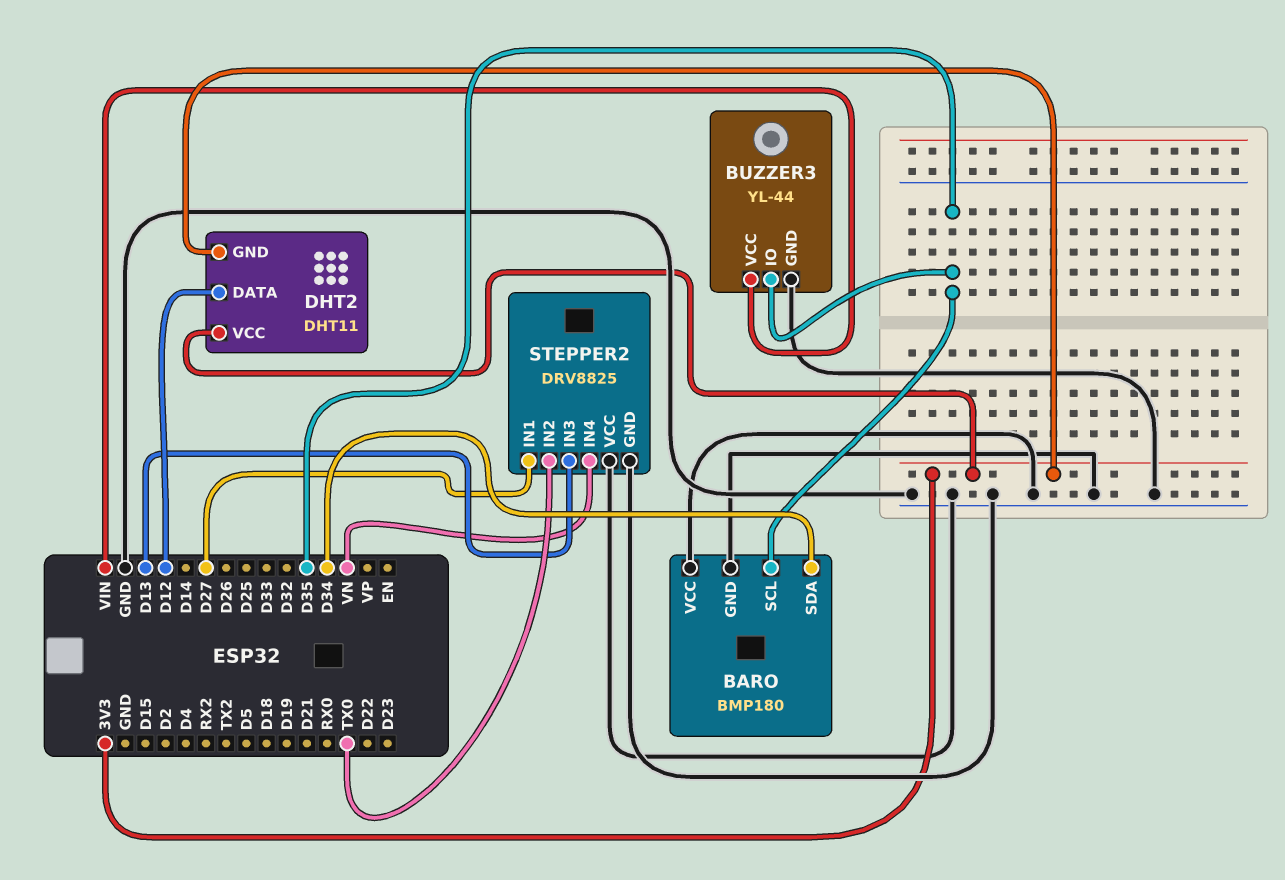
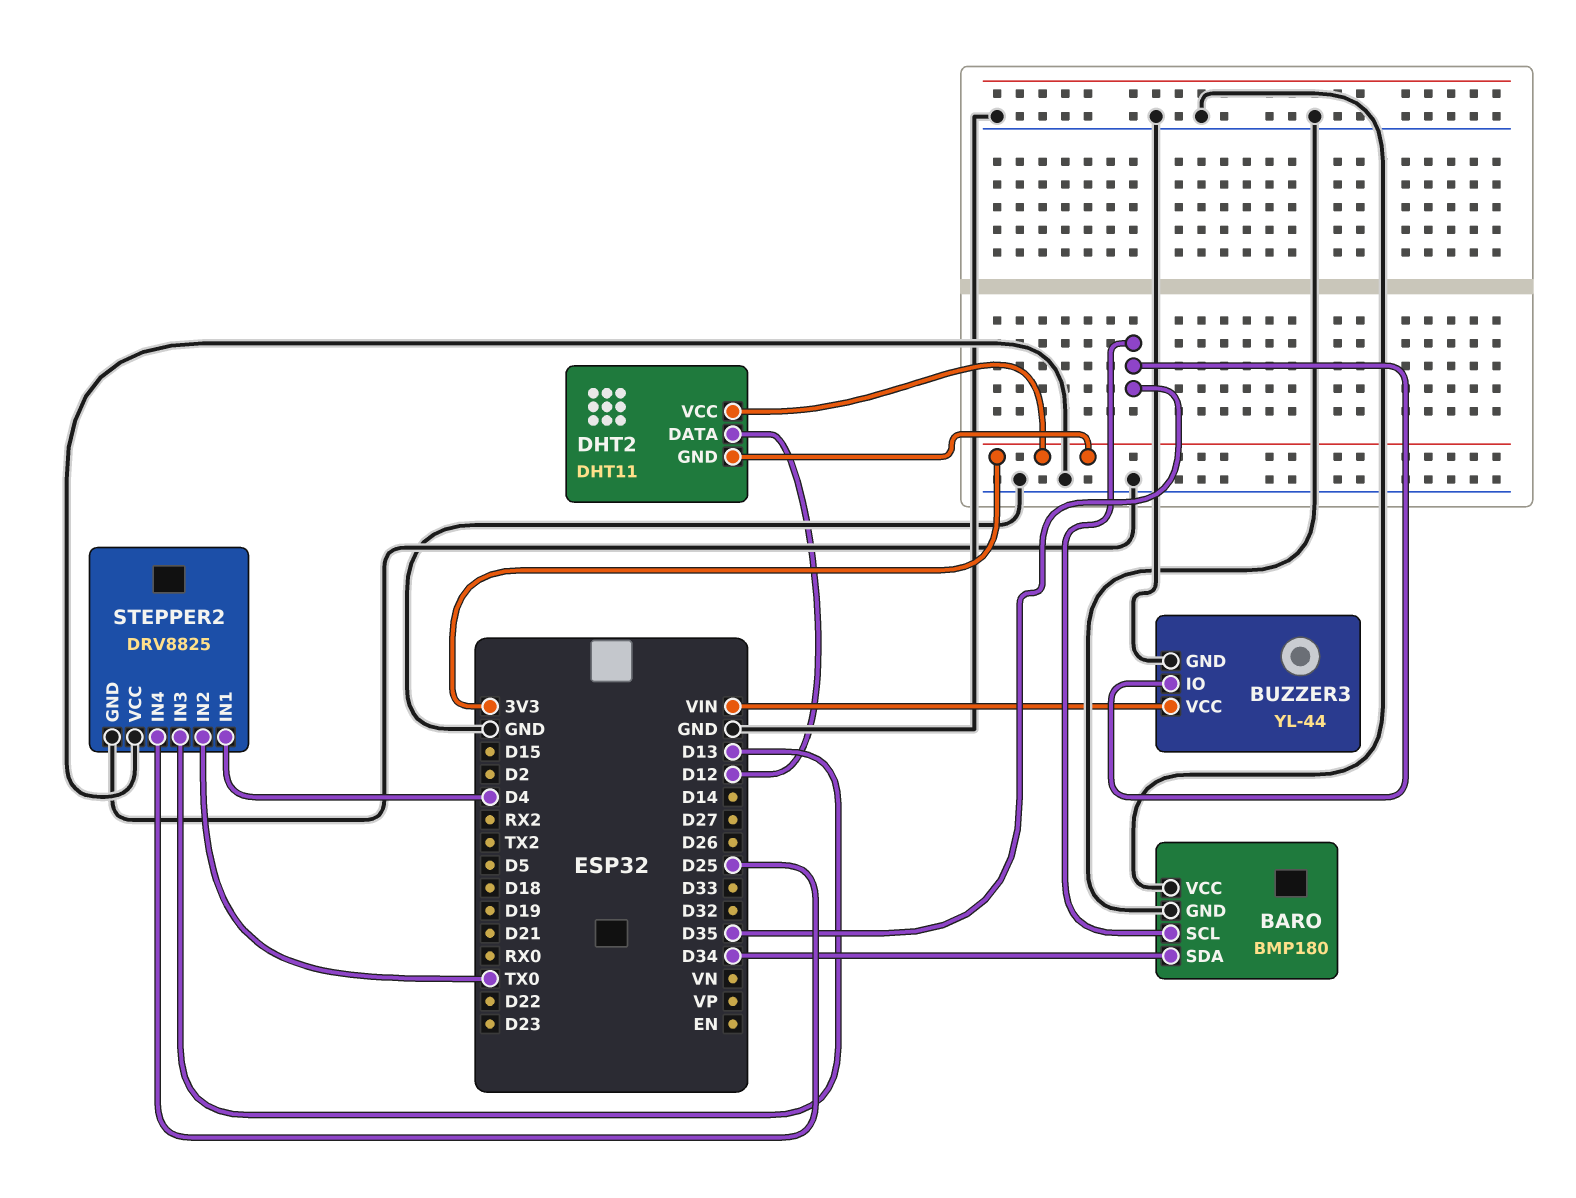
STEPPER2 pin IN1: D27 -> D4
STEPPER2 pin IN4: VN -> D25

